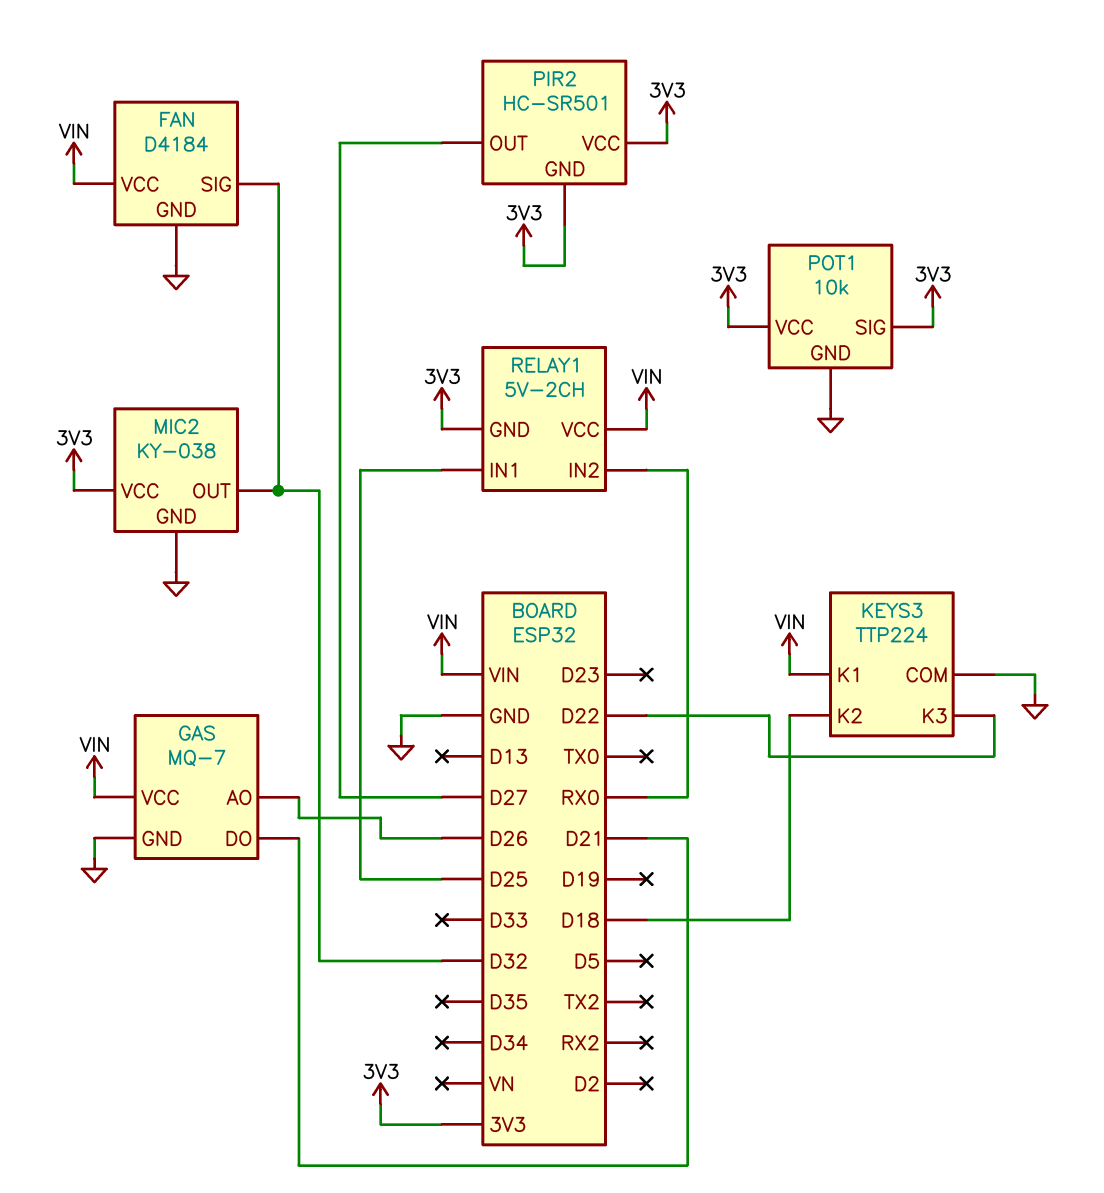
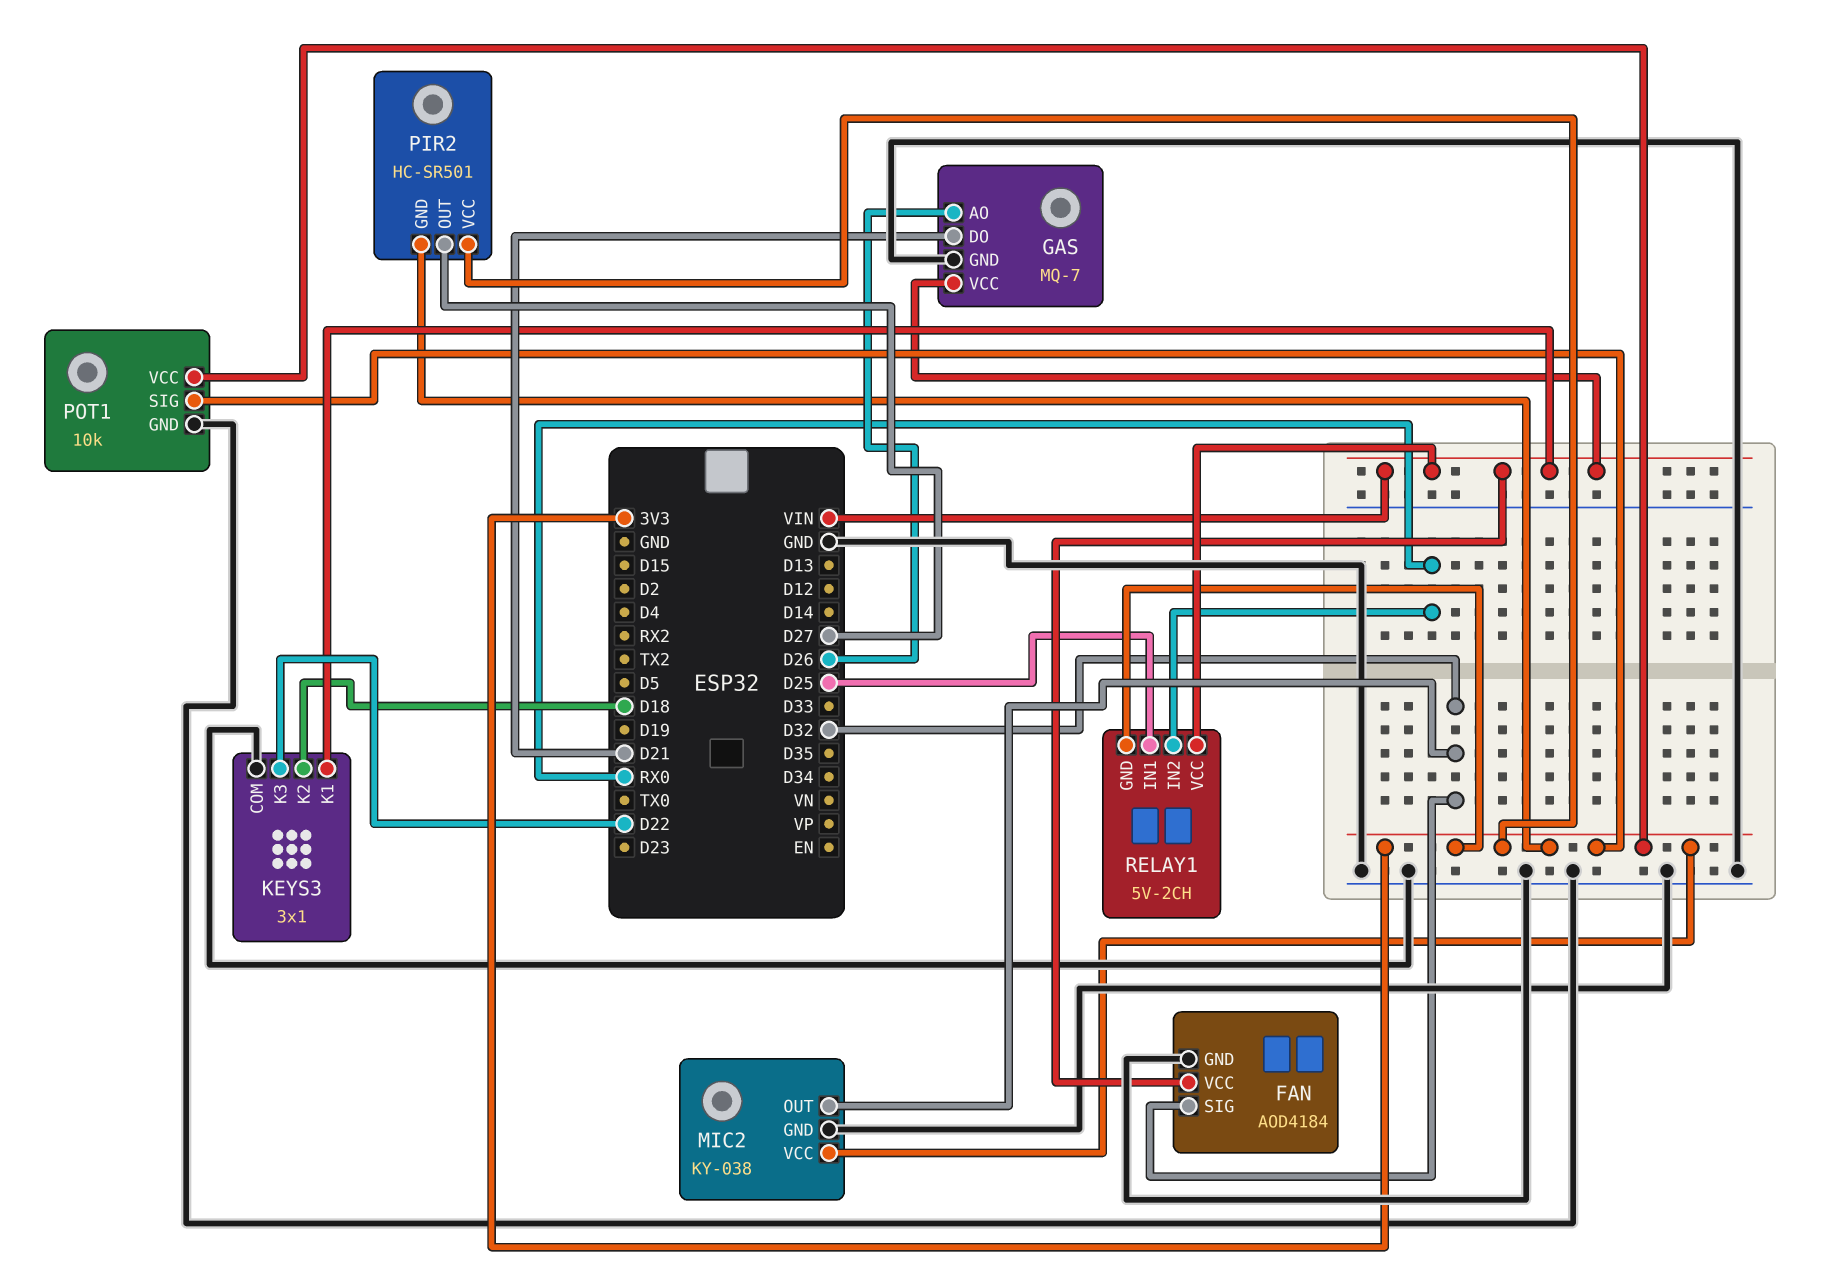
FAN: D4184 -> AOD4184
KEYS3: TTP224 -> 3x1

